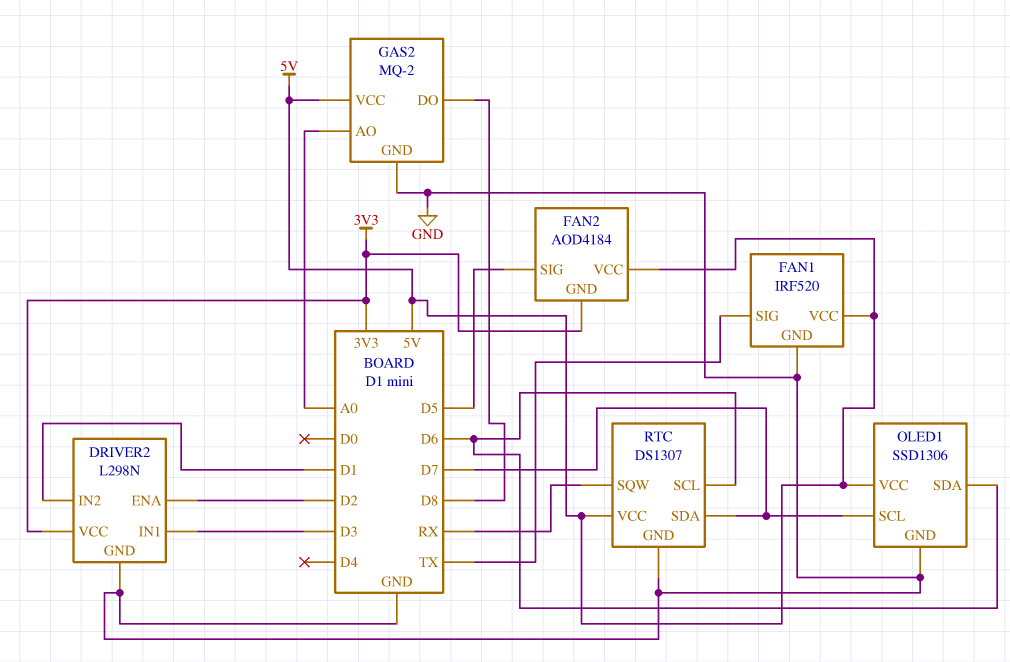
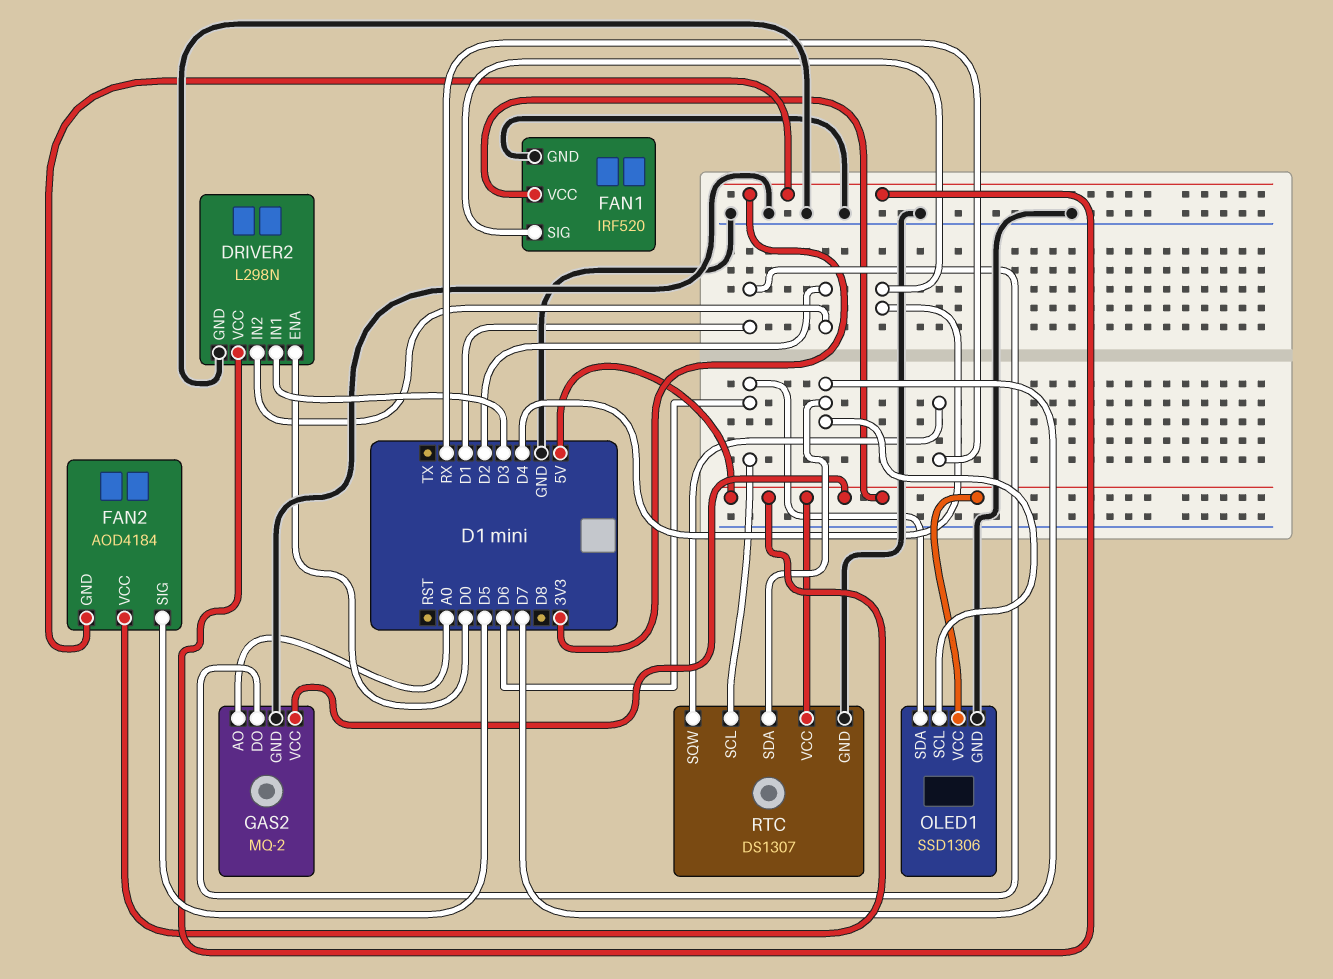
DRIVER2 pin ENA: D2 -> D0
DRIVER2 pin IN2: D1 -> D2
FAN1 pin SIG: TX -> D4
GAS2 pin DO: D8 -> D1

